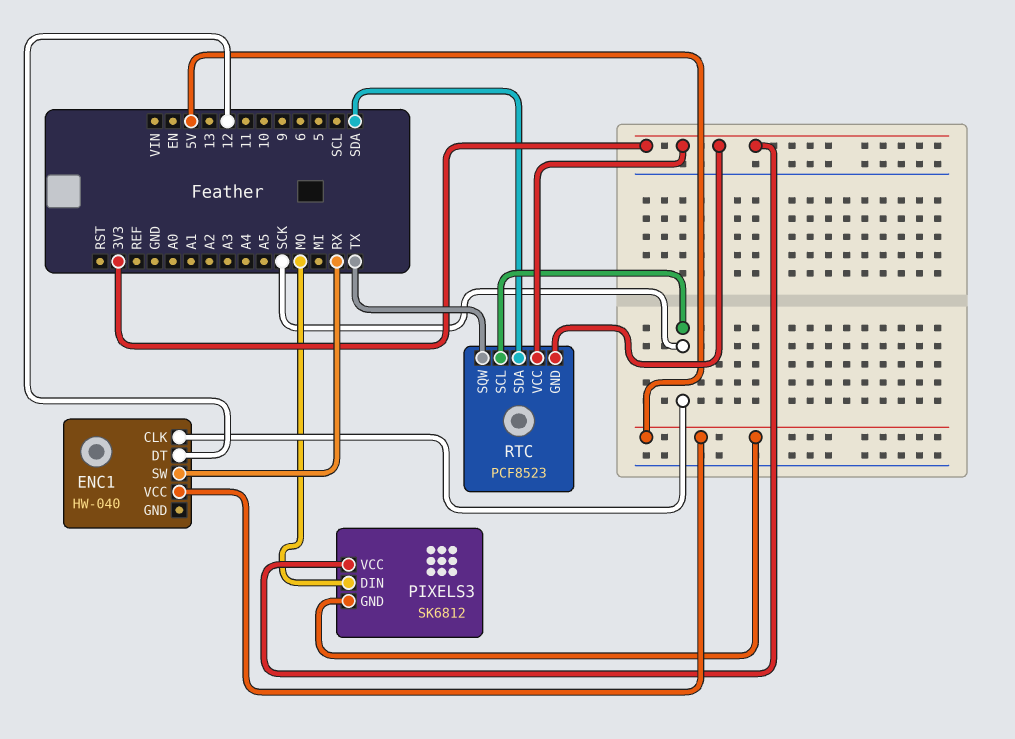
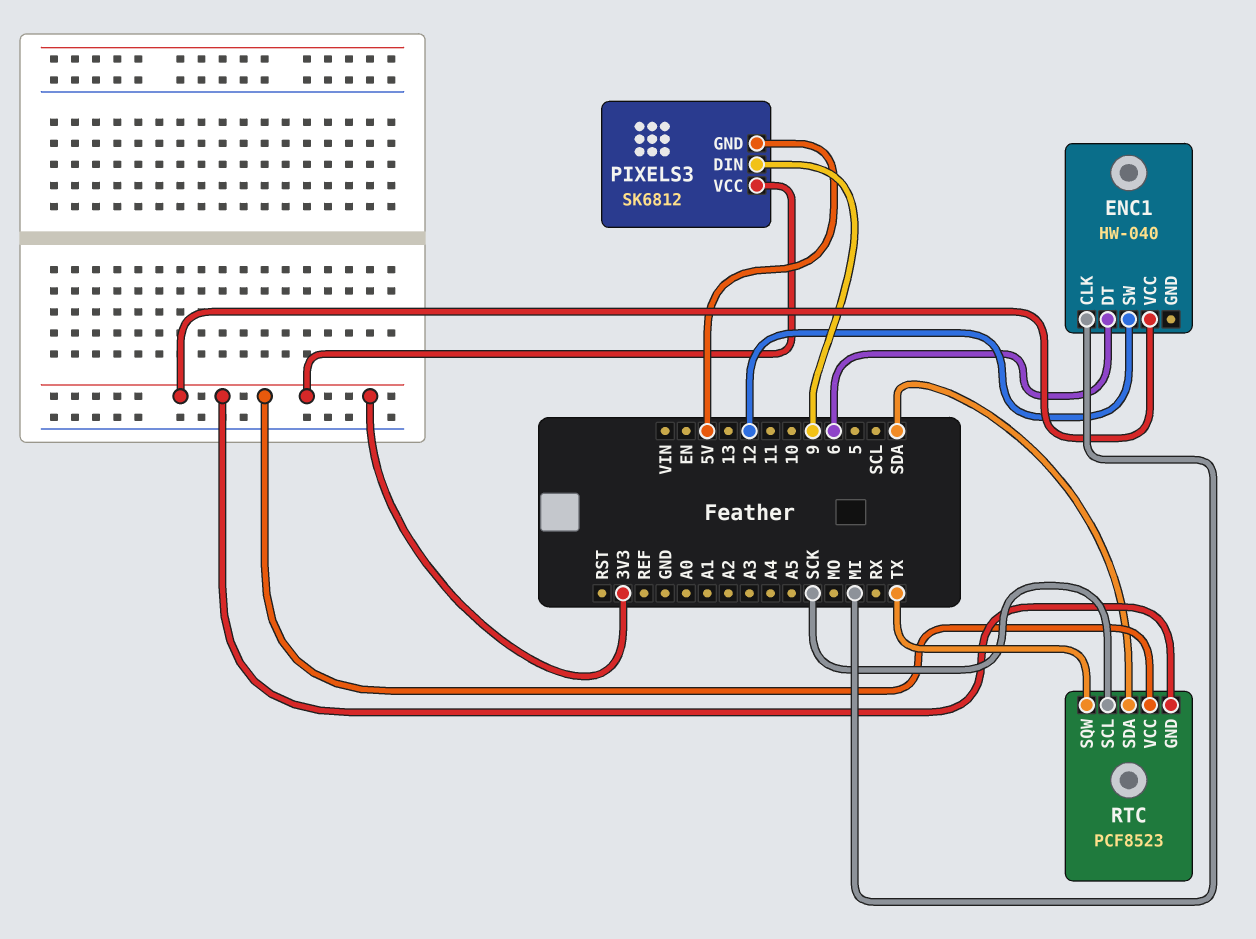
ENC1 pin CLK: SCK -> MI
ENC1 pin DT: 12 -> 6
ENC1 pin SW: RX -> 12
ENC1 pin VCC: 5V -> 3V3
PIXELS3 pin DIN: MO -> 9

